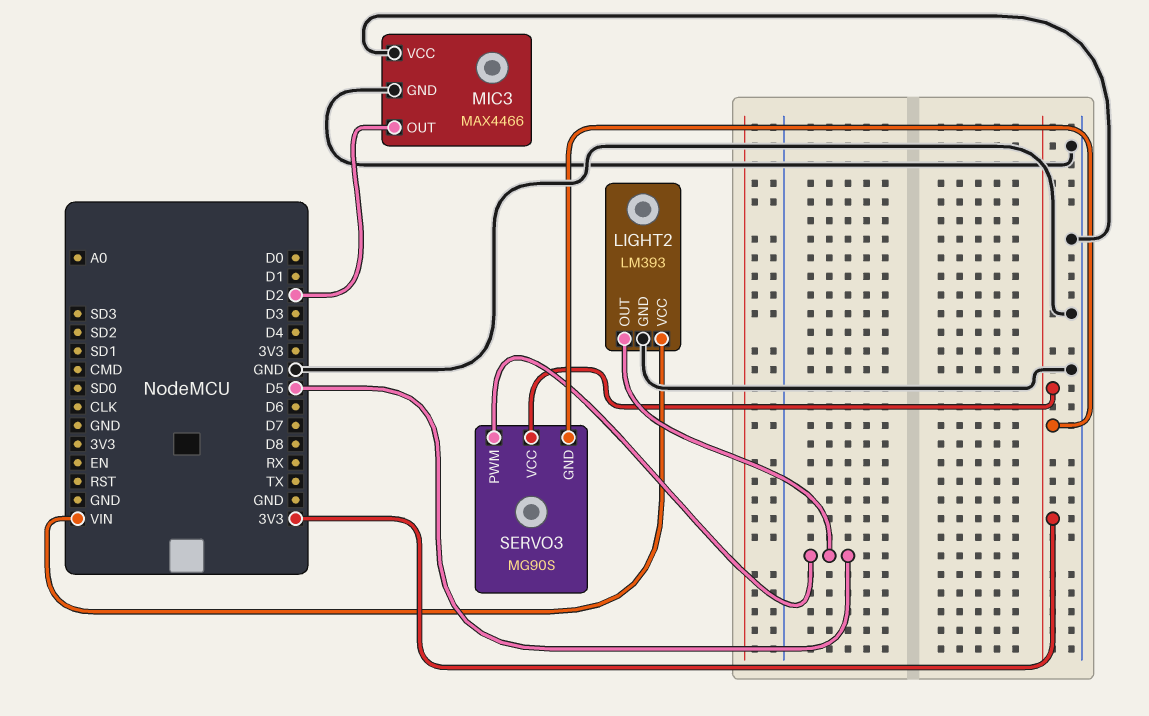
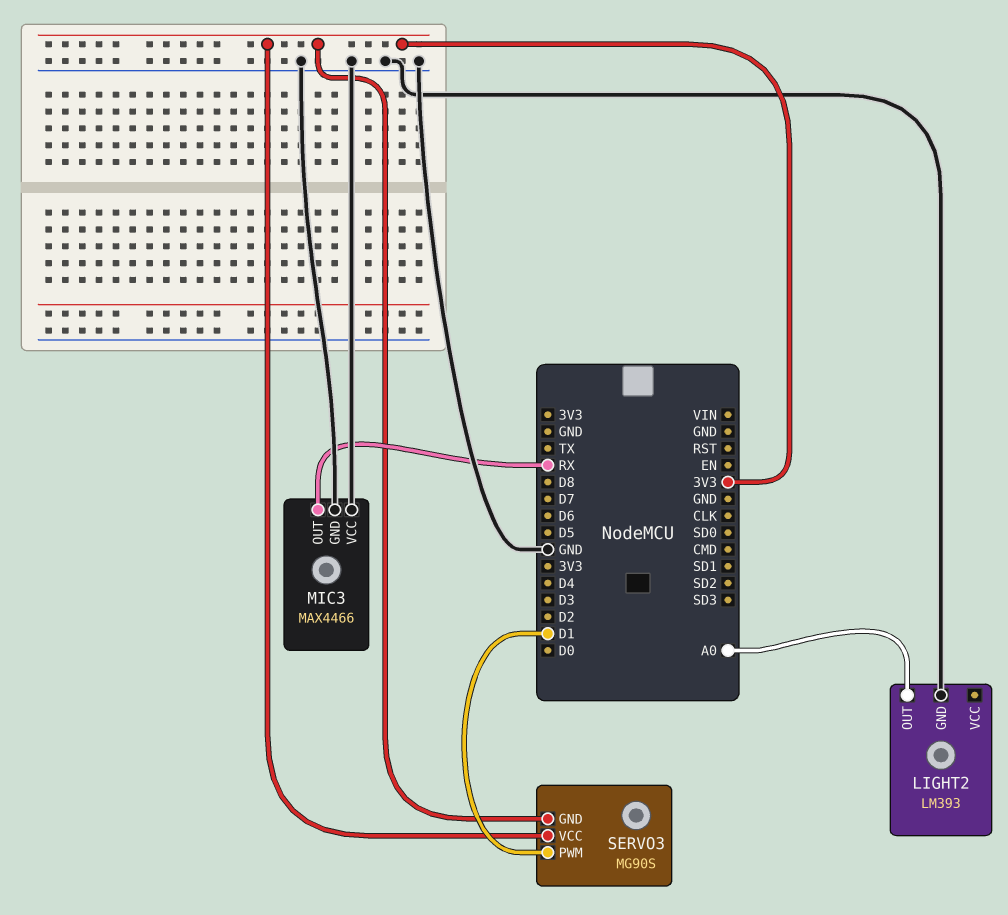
LIGHT2 pin OUT: D5 -> A0
LIGHT2 pin VCC: VIN -> none
MIC3 pin OUT: D2 -> RX
SERVO3 pin PWM: D5 -> D1

